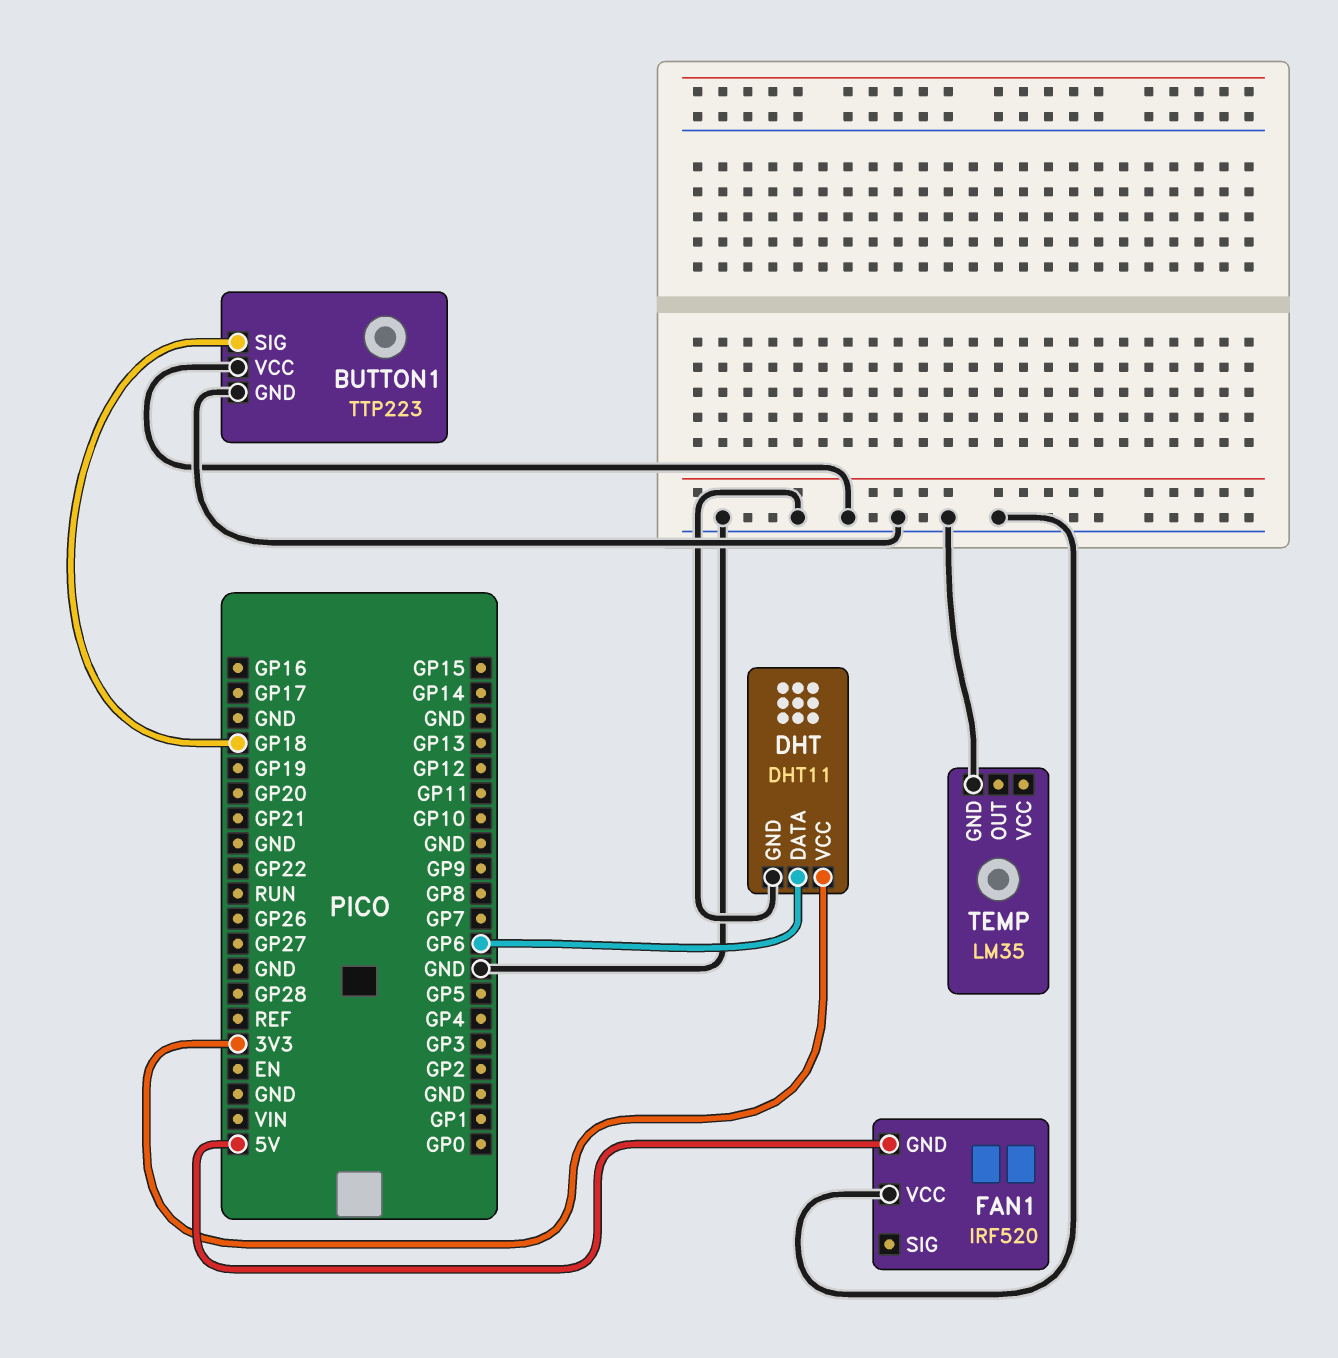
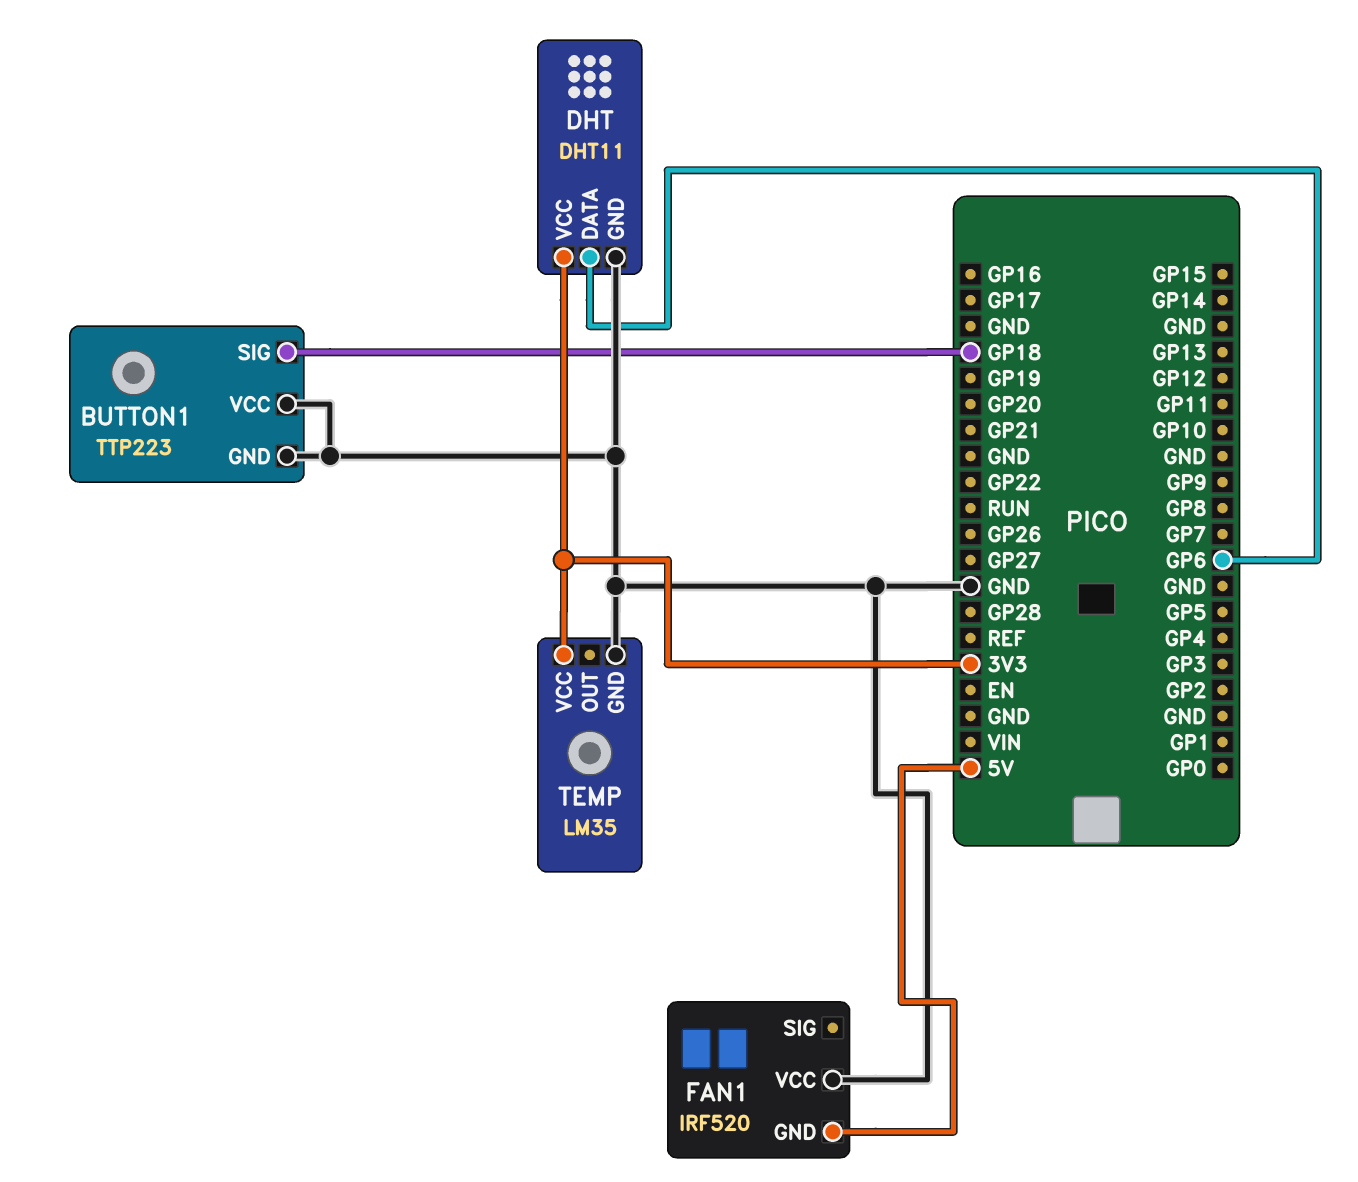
TEMP pin VCC: none -> 3V3

